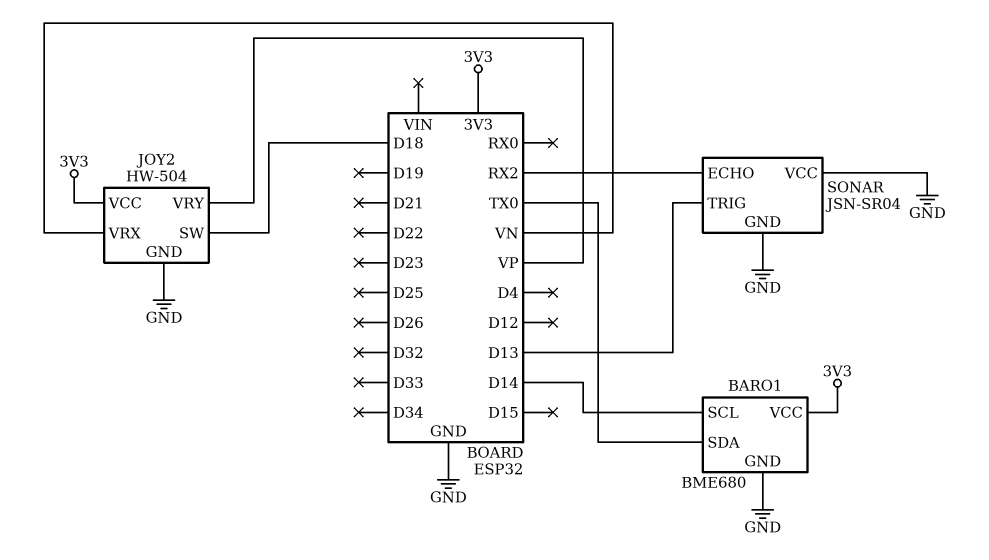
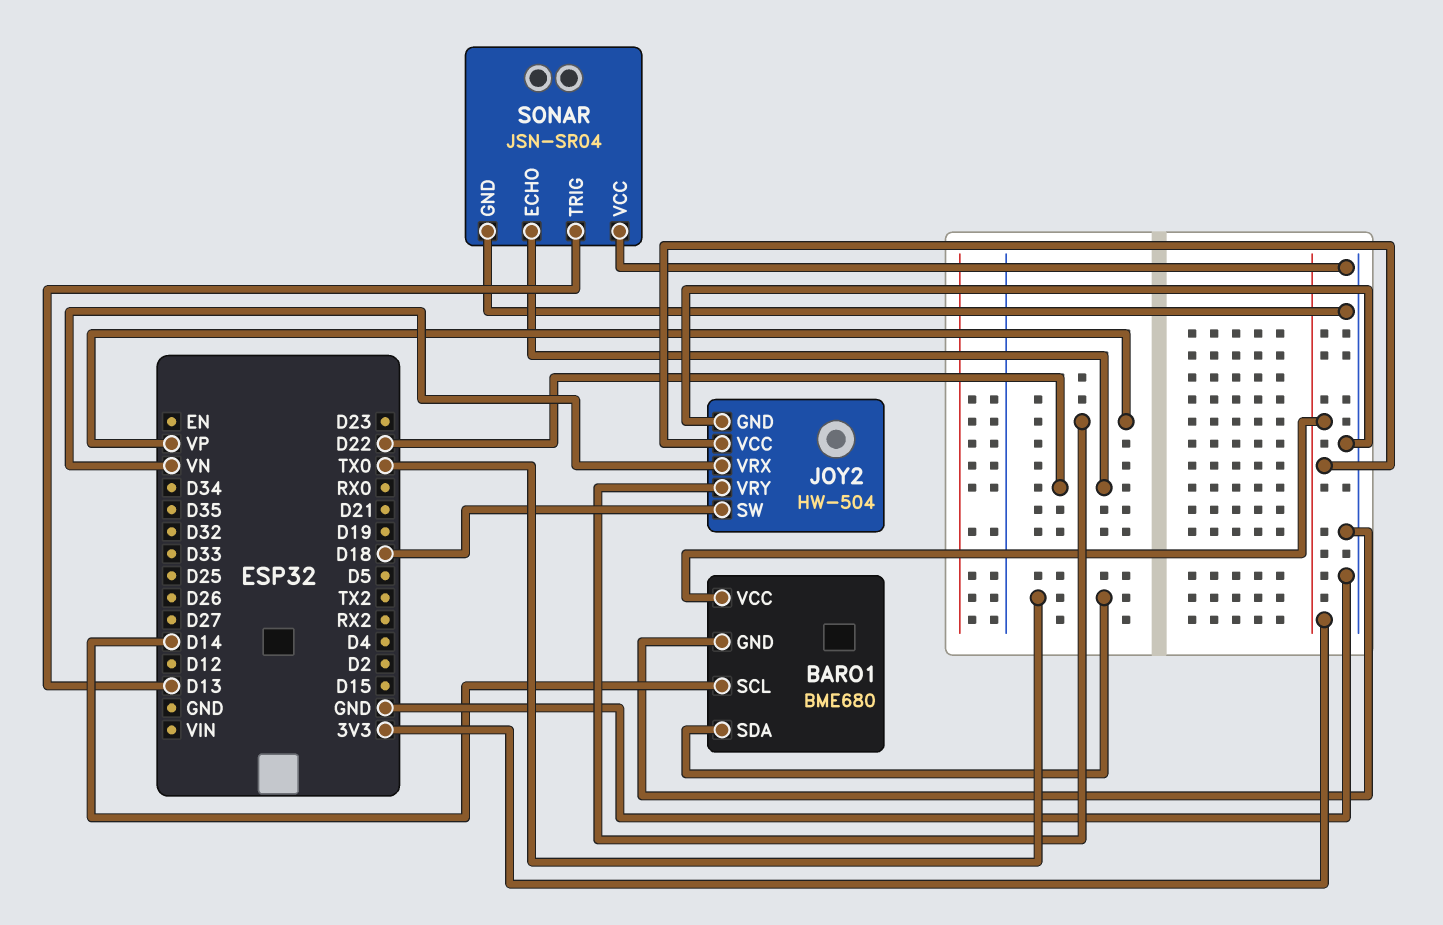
SONAR pin ECHO: RX2 -> D22

